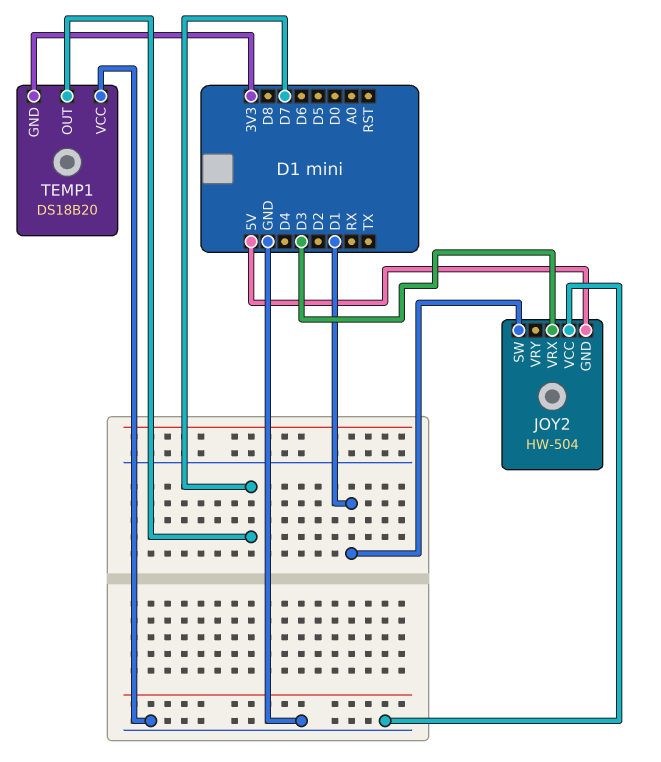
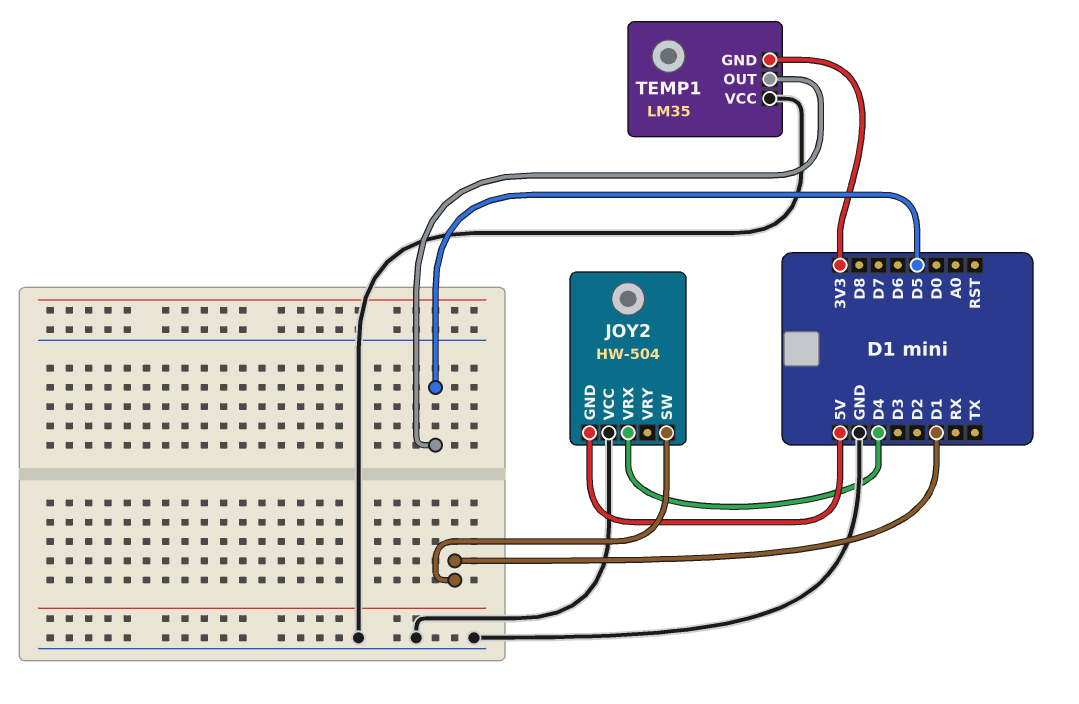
JOY2 pin VRX: D3 -> D4
TEMP1: DS18B20 -> LM35
TEMP1 pin OUT: D7 -> D5

